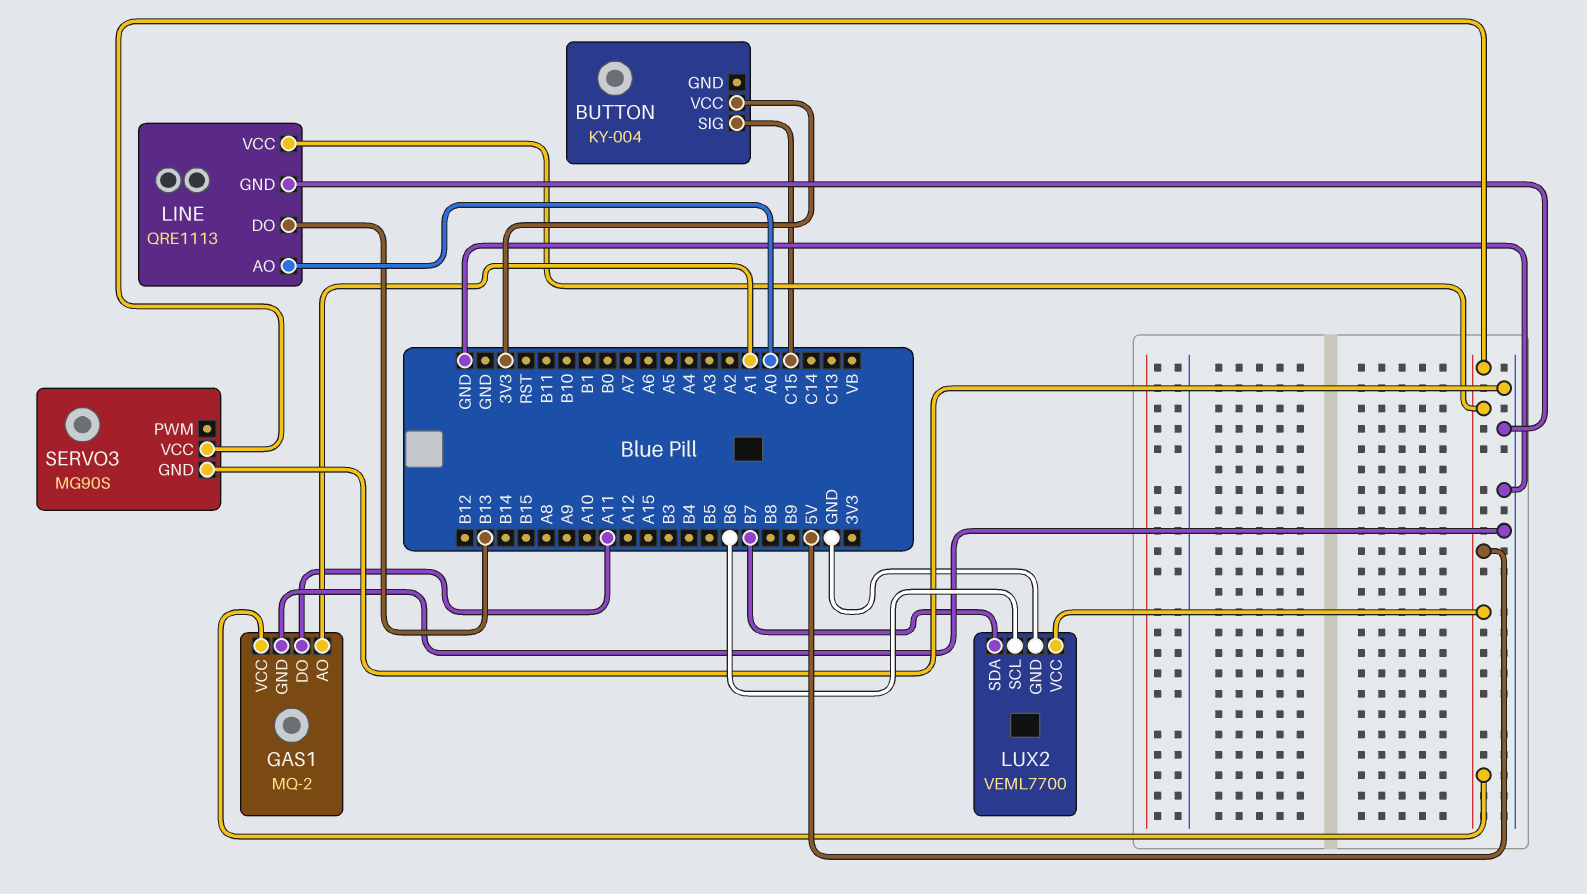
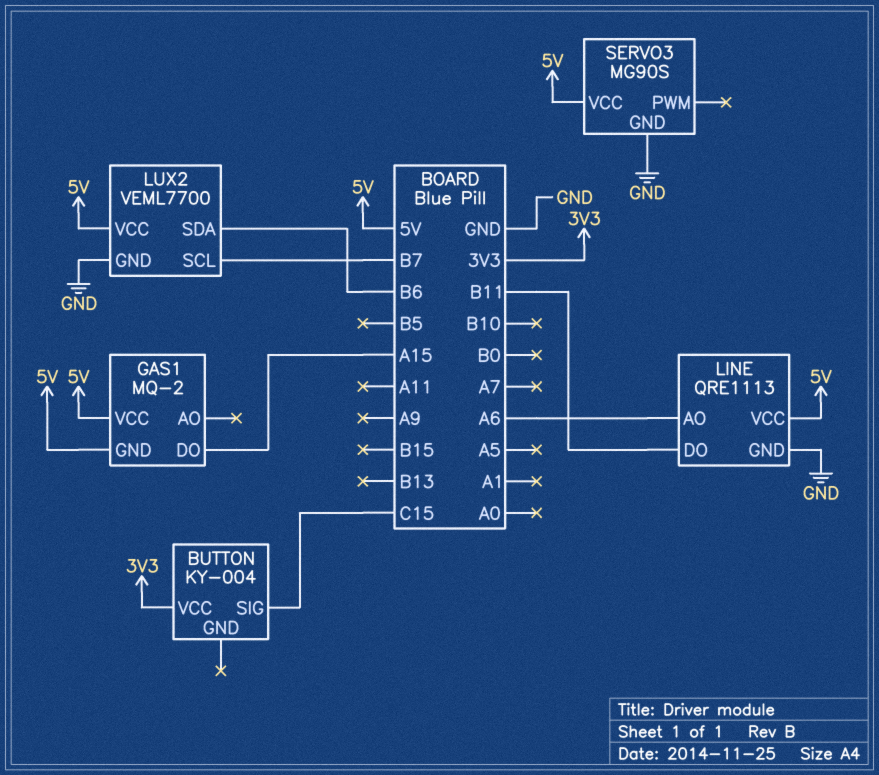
GAS1 pin AO: A1 -> none
GAS1 pin DO: A11 -> A15
GAS1 pin GND: GND -> 5V
LINE pin AO: A0 -> A6
LINE pin DO: B13 -> B11
LUX2 pin SCL: B6 -> B7
LUX2 pin SDA: B7 -> B6

